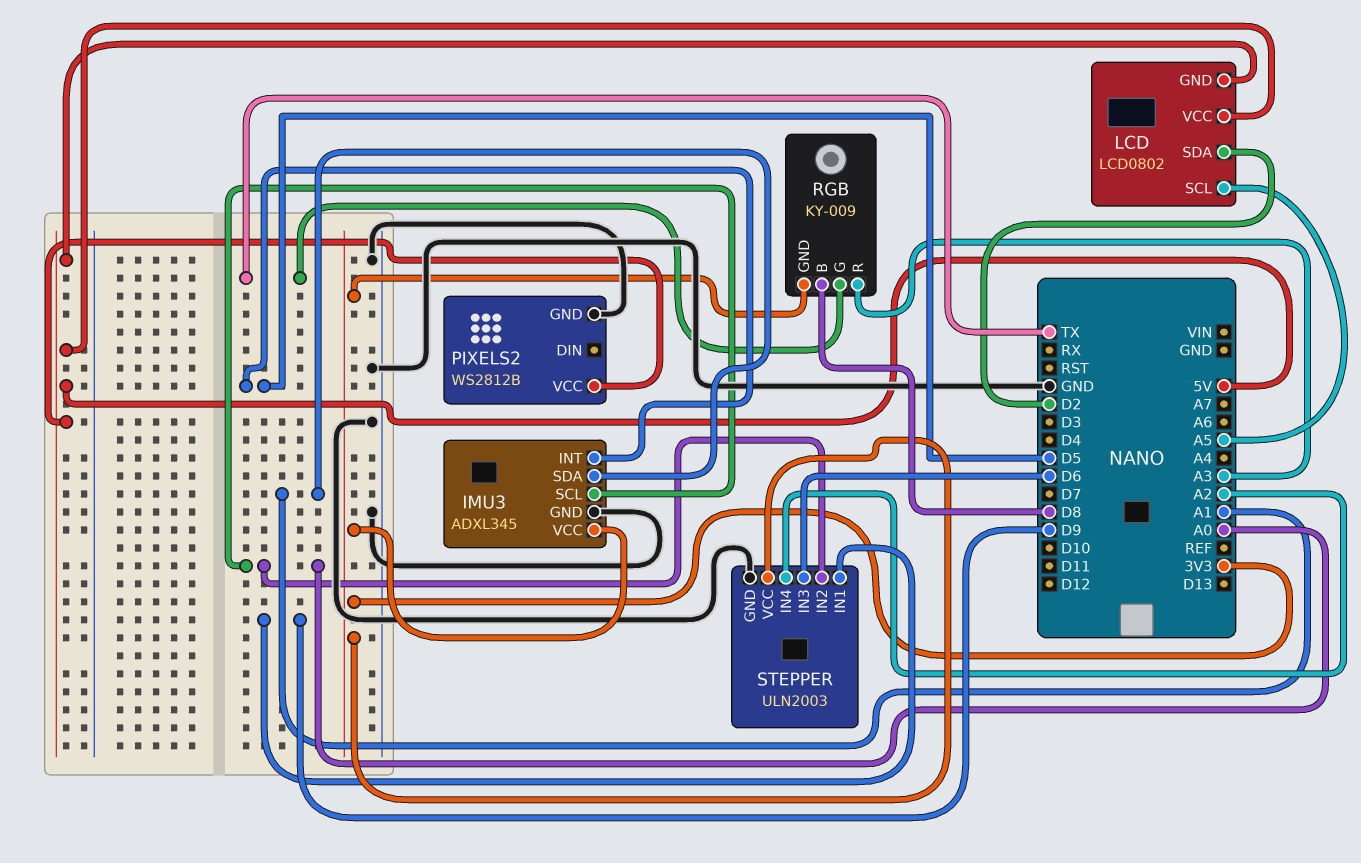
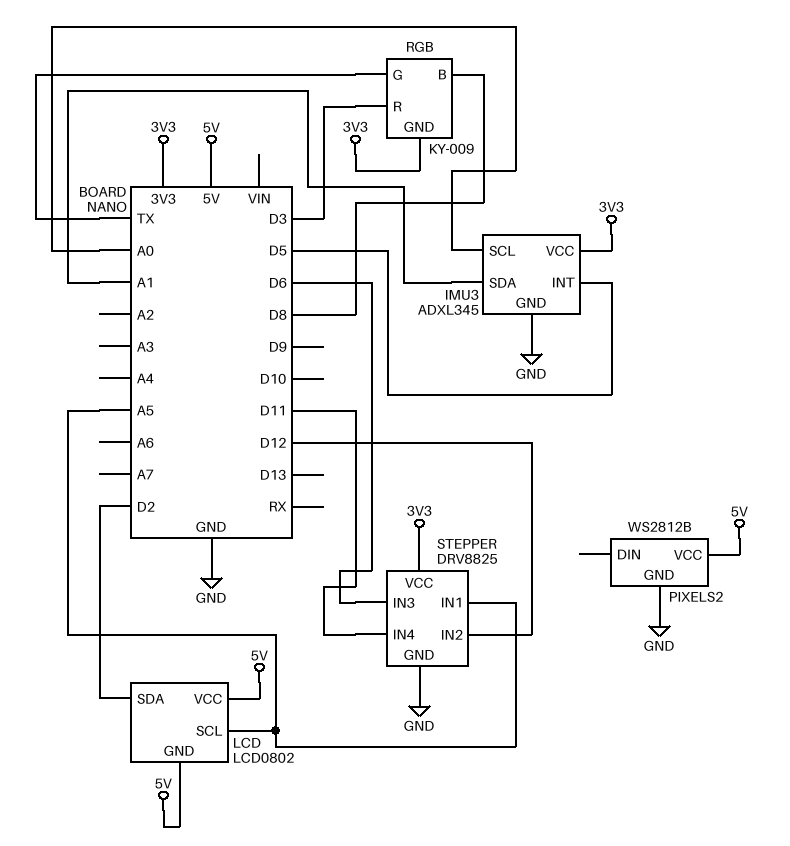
RGB pin R: A3 -> D3
STEPPER: ULN2003 -> DRV8825
STEPPER pin IN1: D9 -> A5
STEPPER pin IN2: A0 -> D12
STEPPER pin IN4: A2 -> D11

